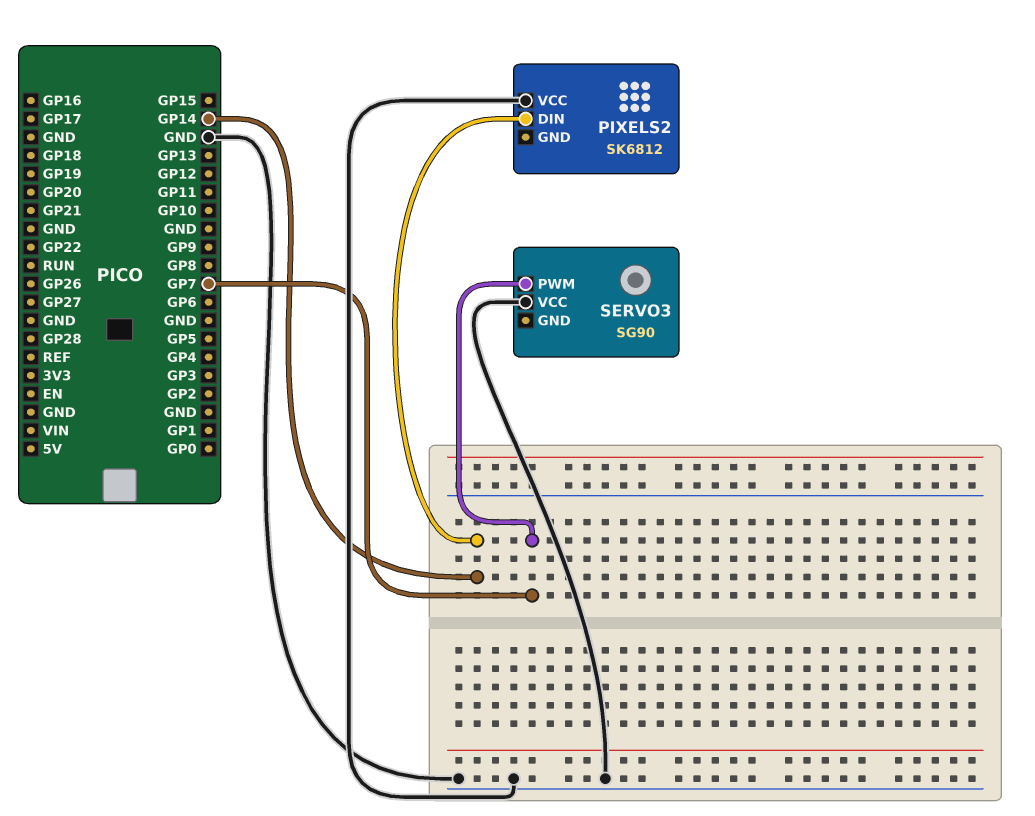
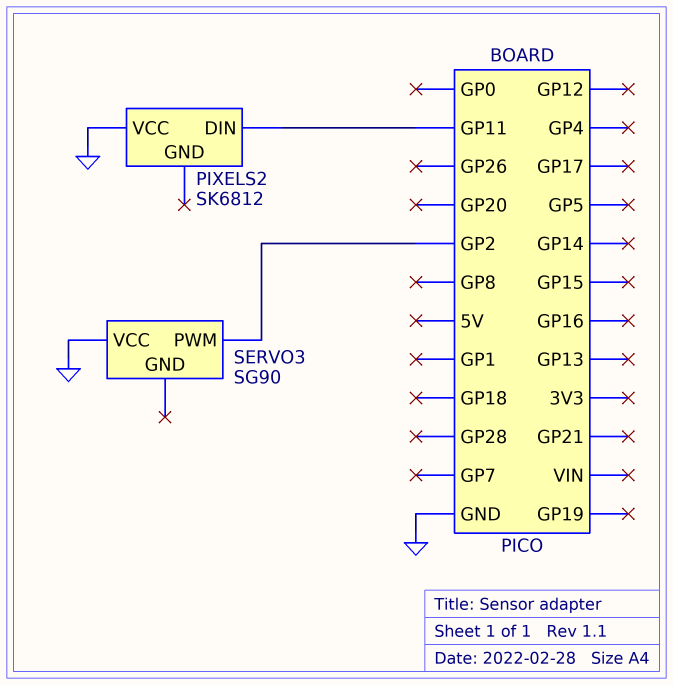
PIXELS2 pin DIN: GP14 -> GP11
SERVO3 pin PWM: GP7 -> GP2

